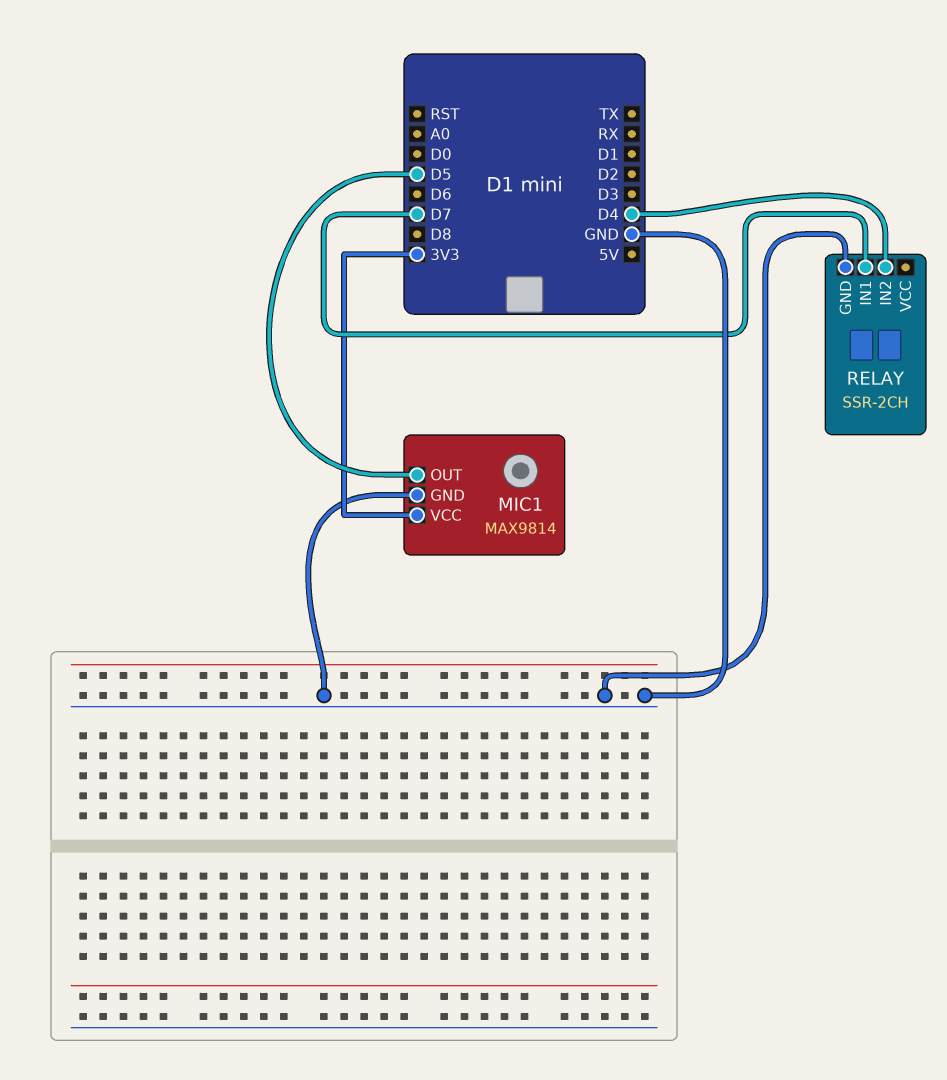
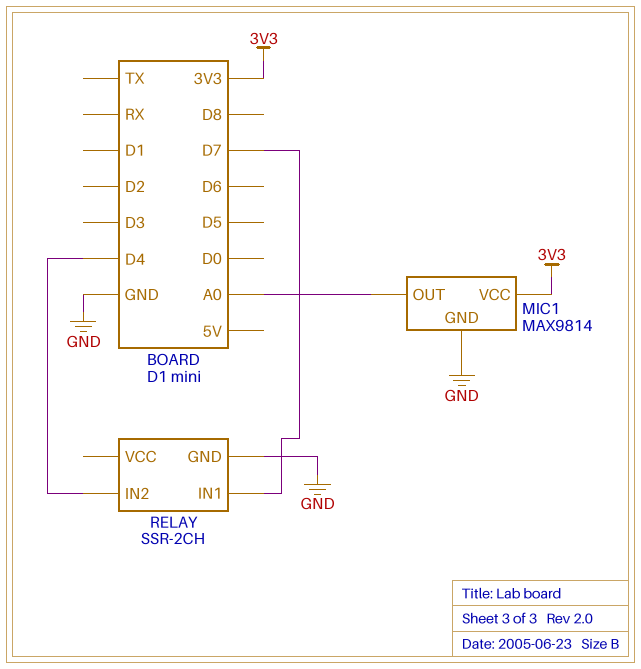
MIC1 pin OUT: D5 -> A0

